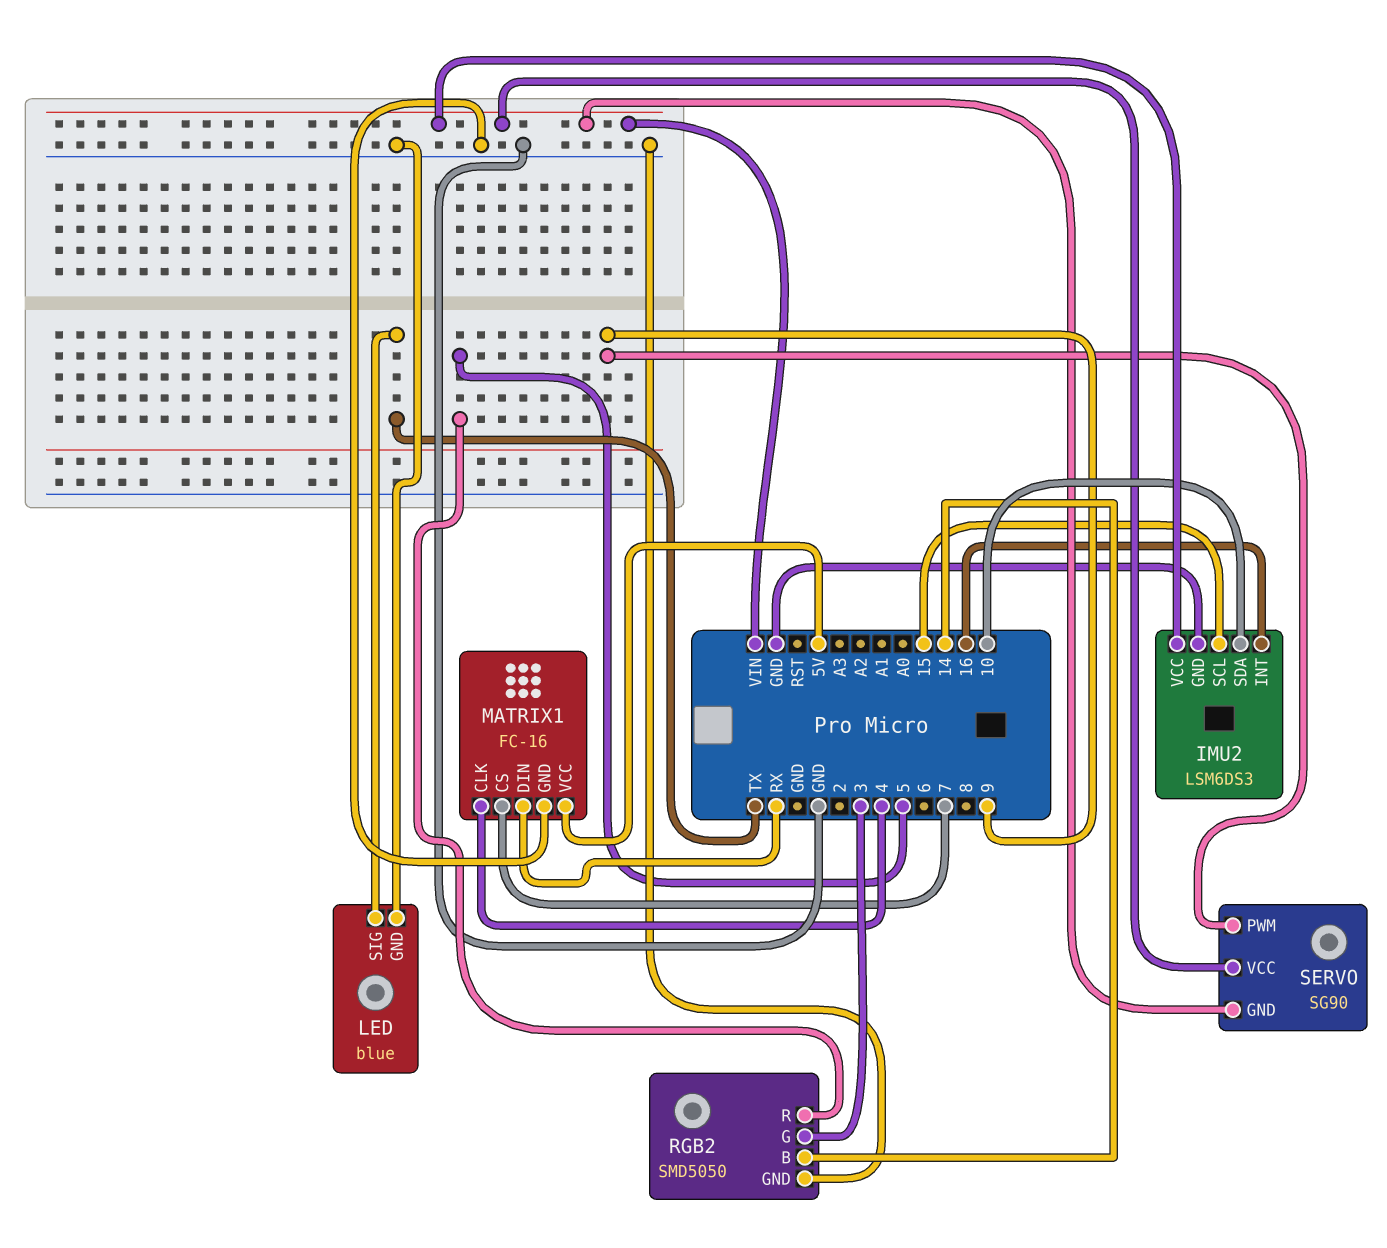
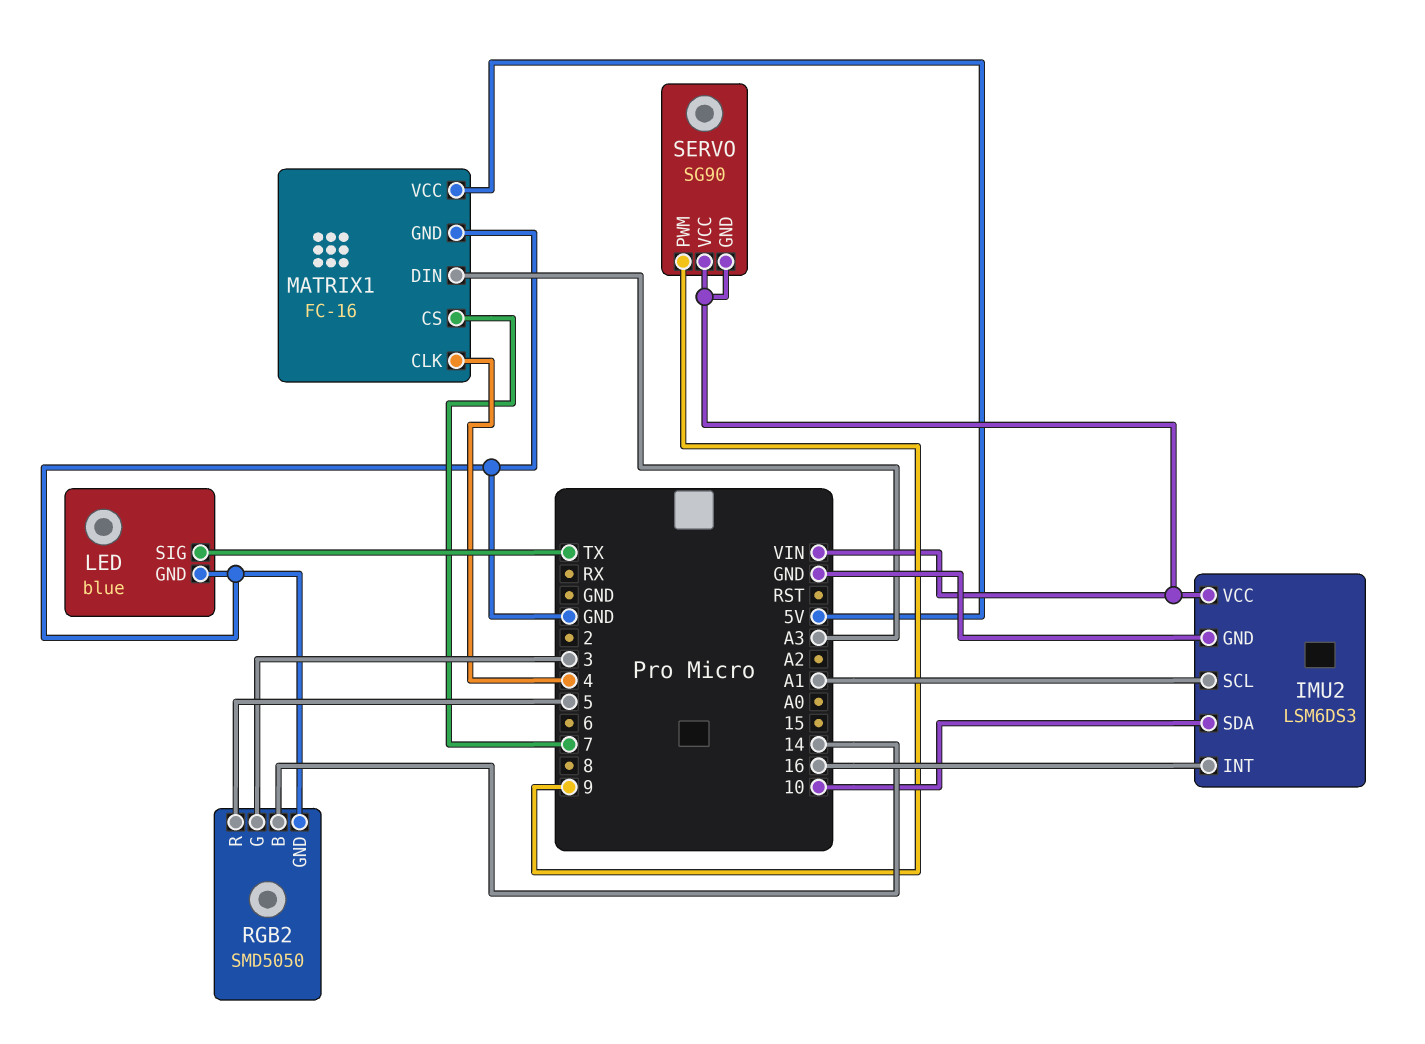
IMU2 pin SCL: 15 -> A1
MATRIX1 pin DIN: RX -> A3

